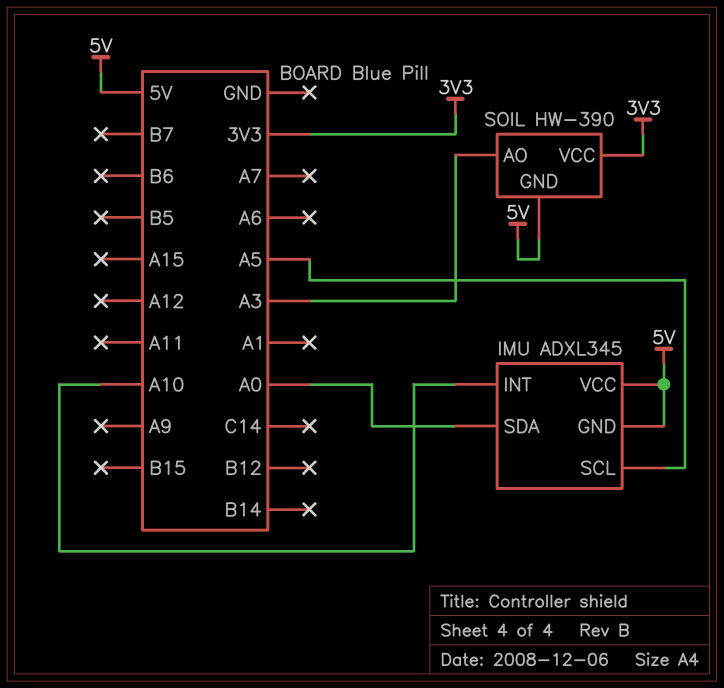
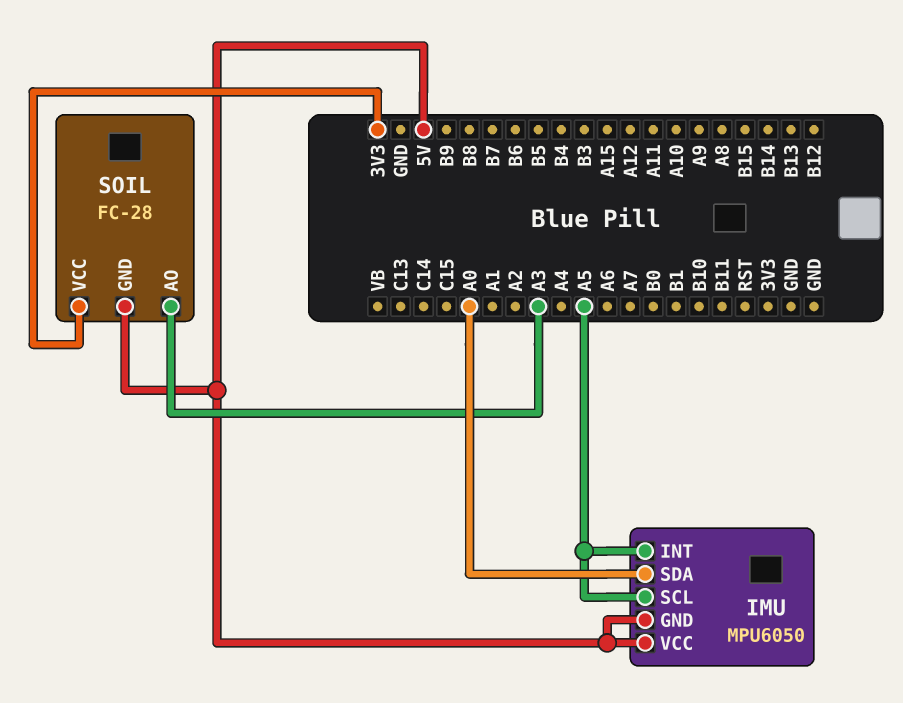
IMU: ADXL345 -> MPU6050
IMU pin INT: A10 -> A5
SOIL: HW-390 -> FC-28

